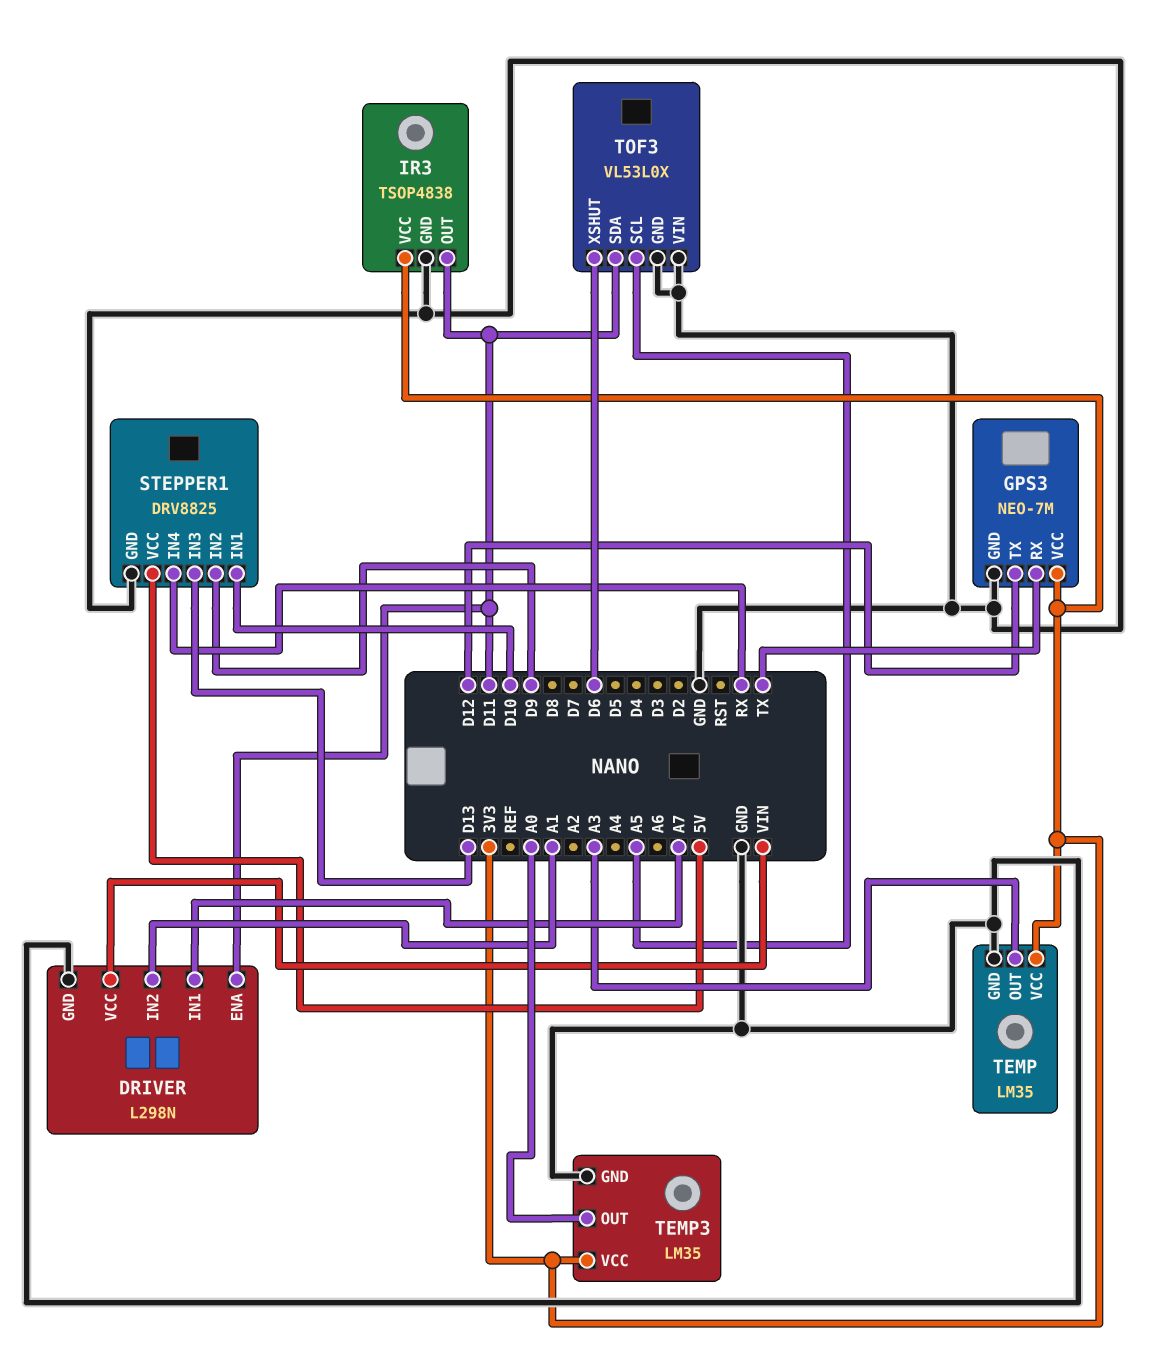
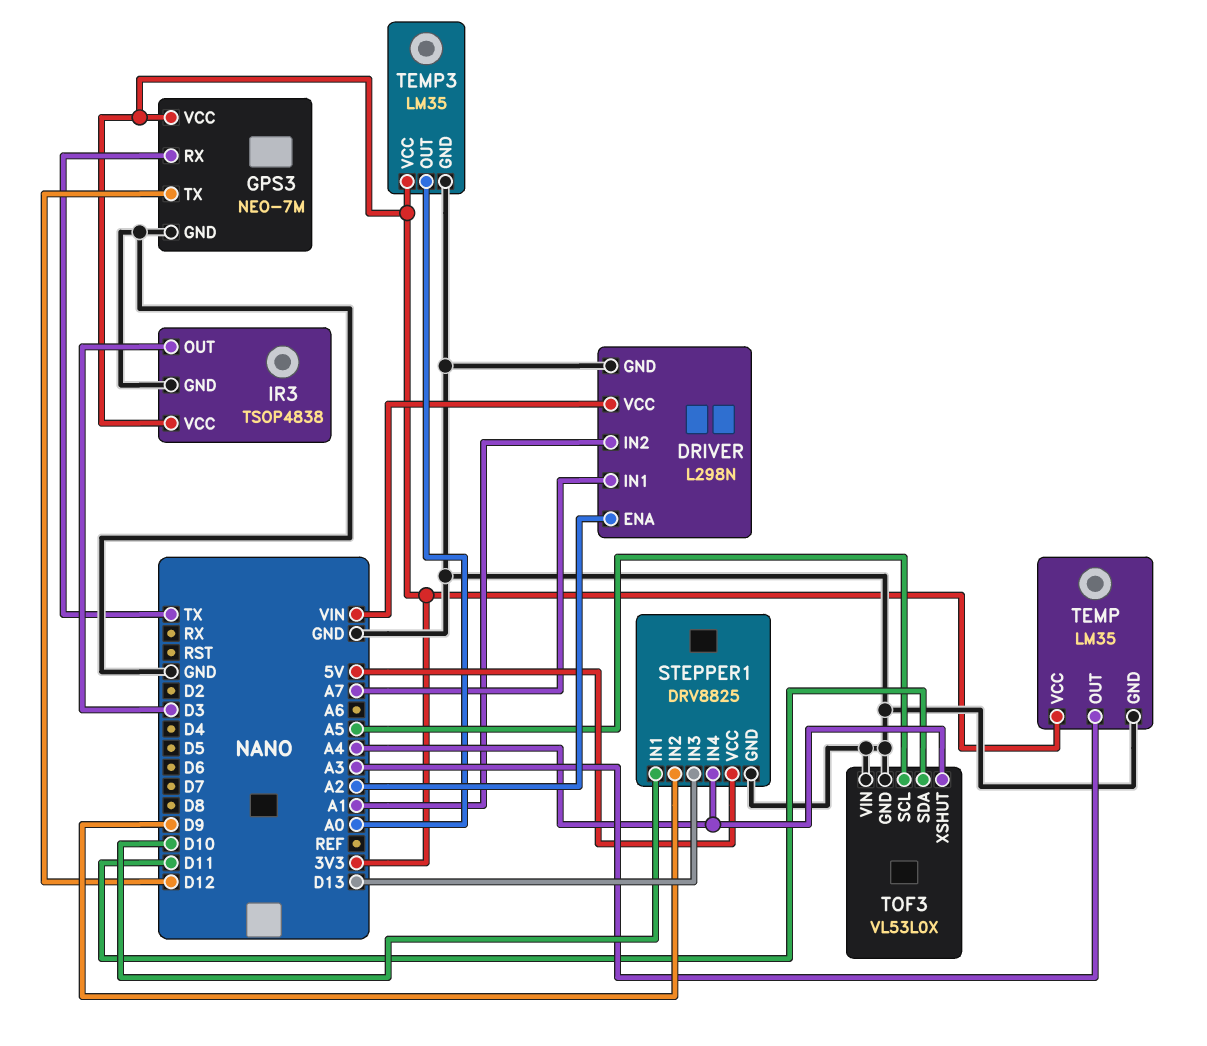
DRIVER pin ENA: D11 -> A2
IR3 pin OUT: D11 -> D3
STEPPER1 pin IN4: RX -> A4
TOF3 pin XSHUT: D6 -> A4

